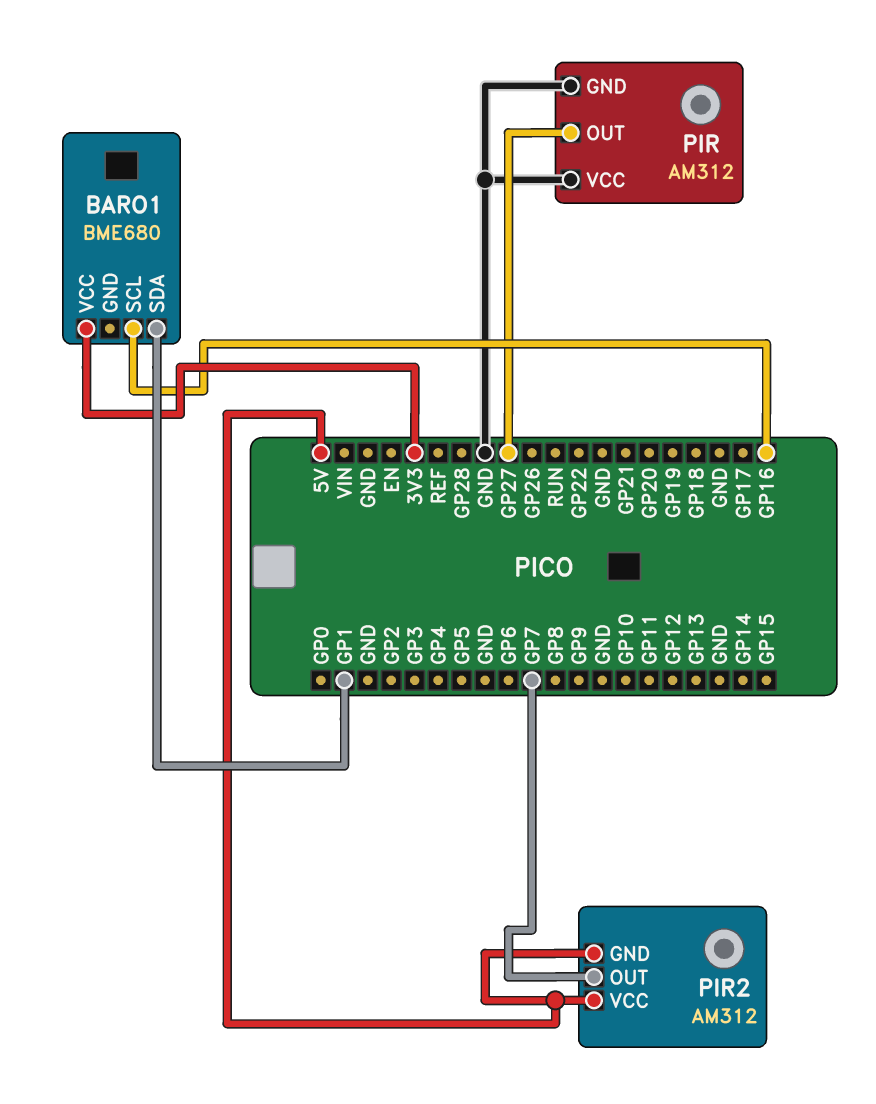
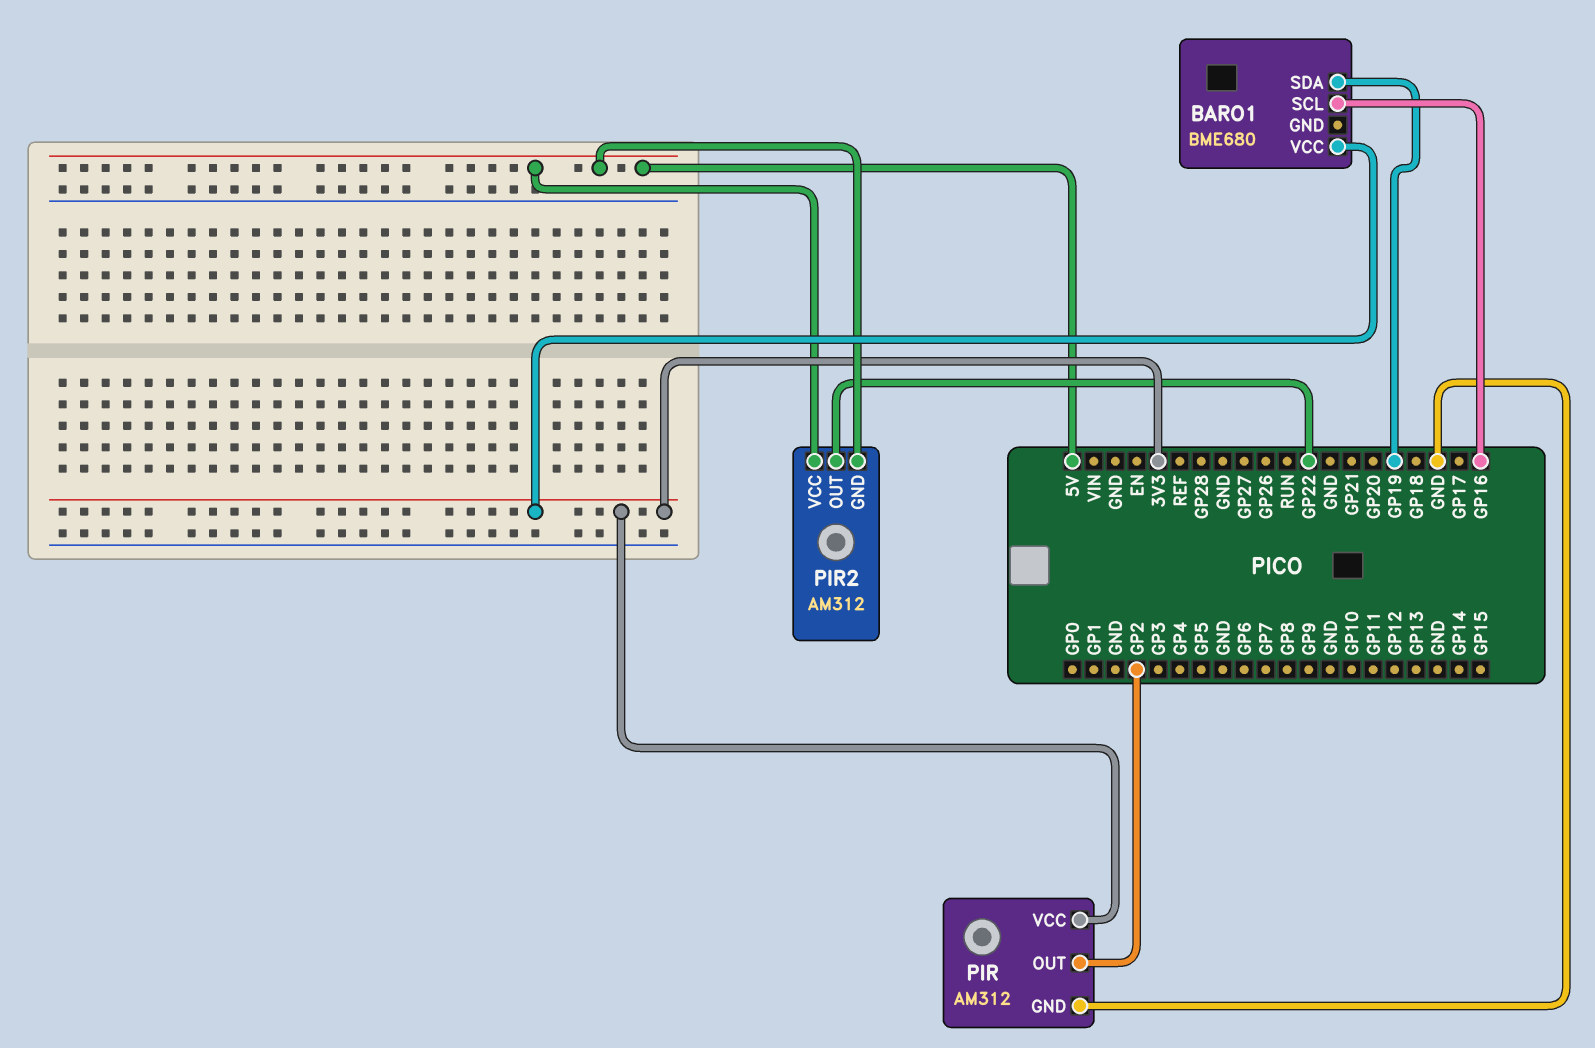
BARO1 pin SDA: GP1 -> GP19
PIR pin OUT: GP27 -> GP2
PIR pin VCC: GND -> 3V3
PIR2 pin OUT: GP7 -> GP22

